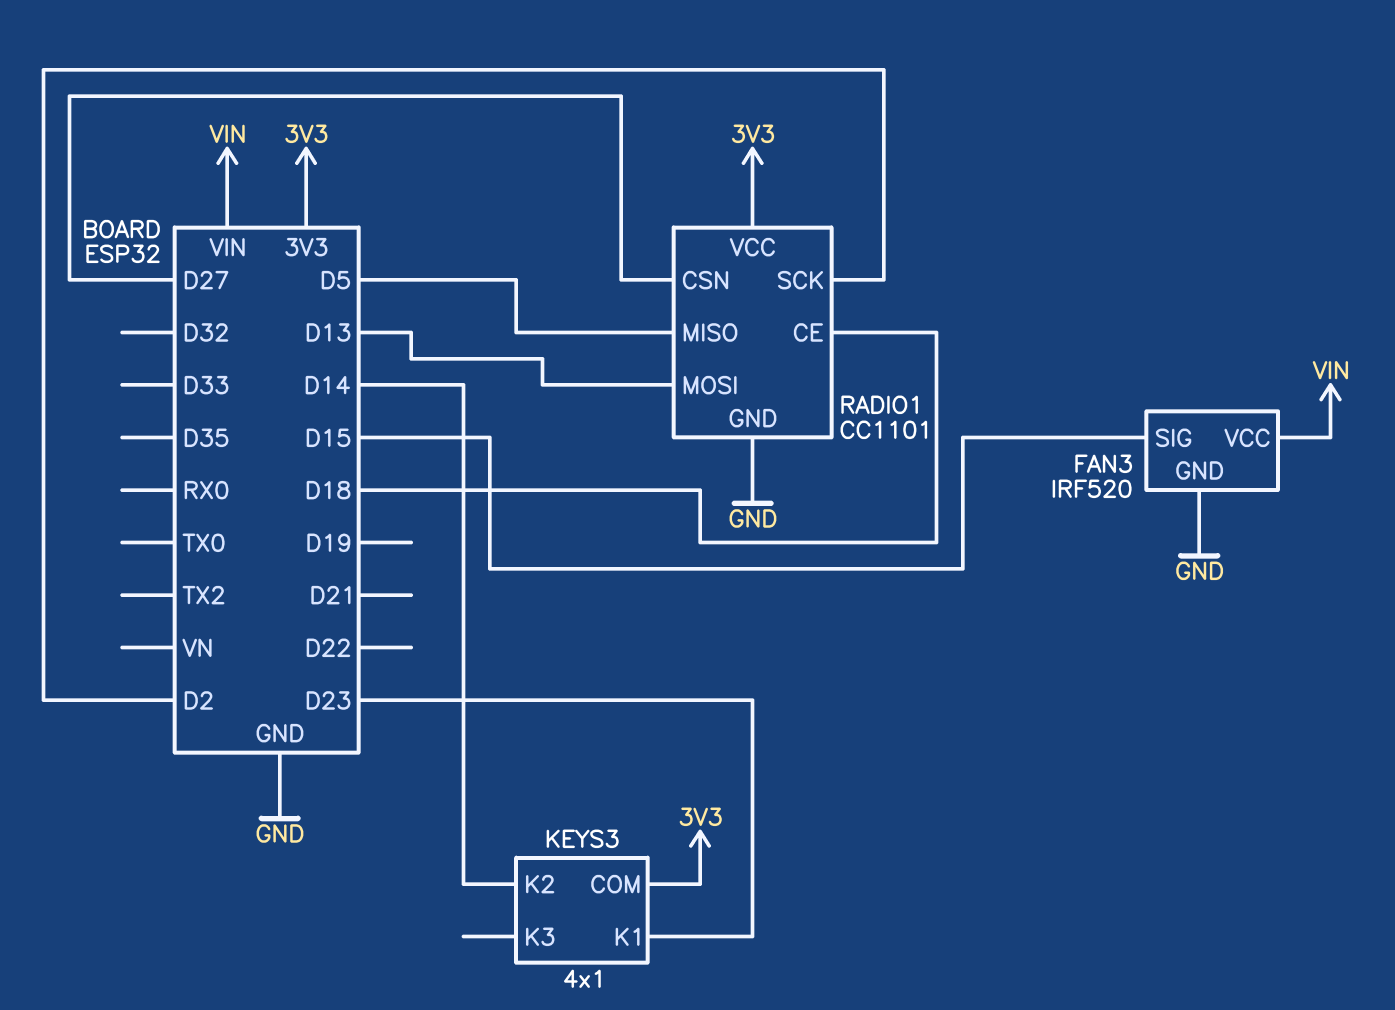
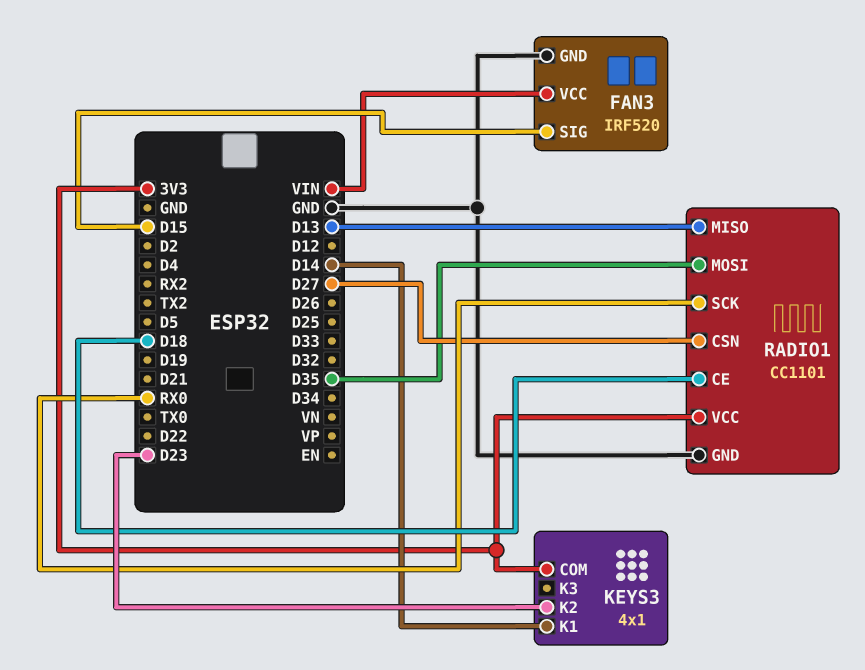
KEYS3 pin K1: D23 -> D14
KEYS3 pin K2: D14 -> D23
RADIO1 pin MISO: D5 -> D13
RADIO1 pin MOSI: D13 -> D35
RADIO1 pin SCK: D2 -> RX0

